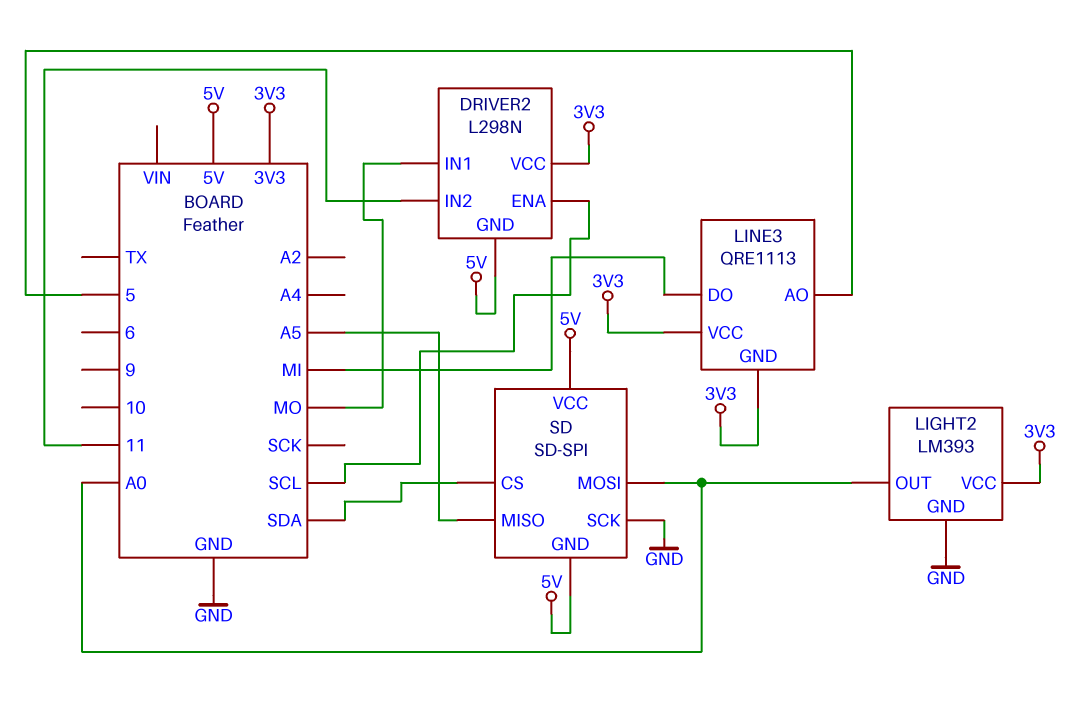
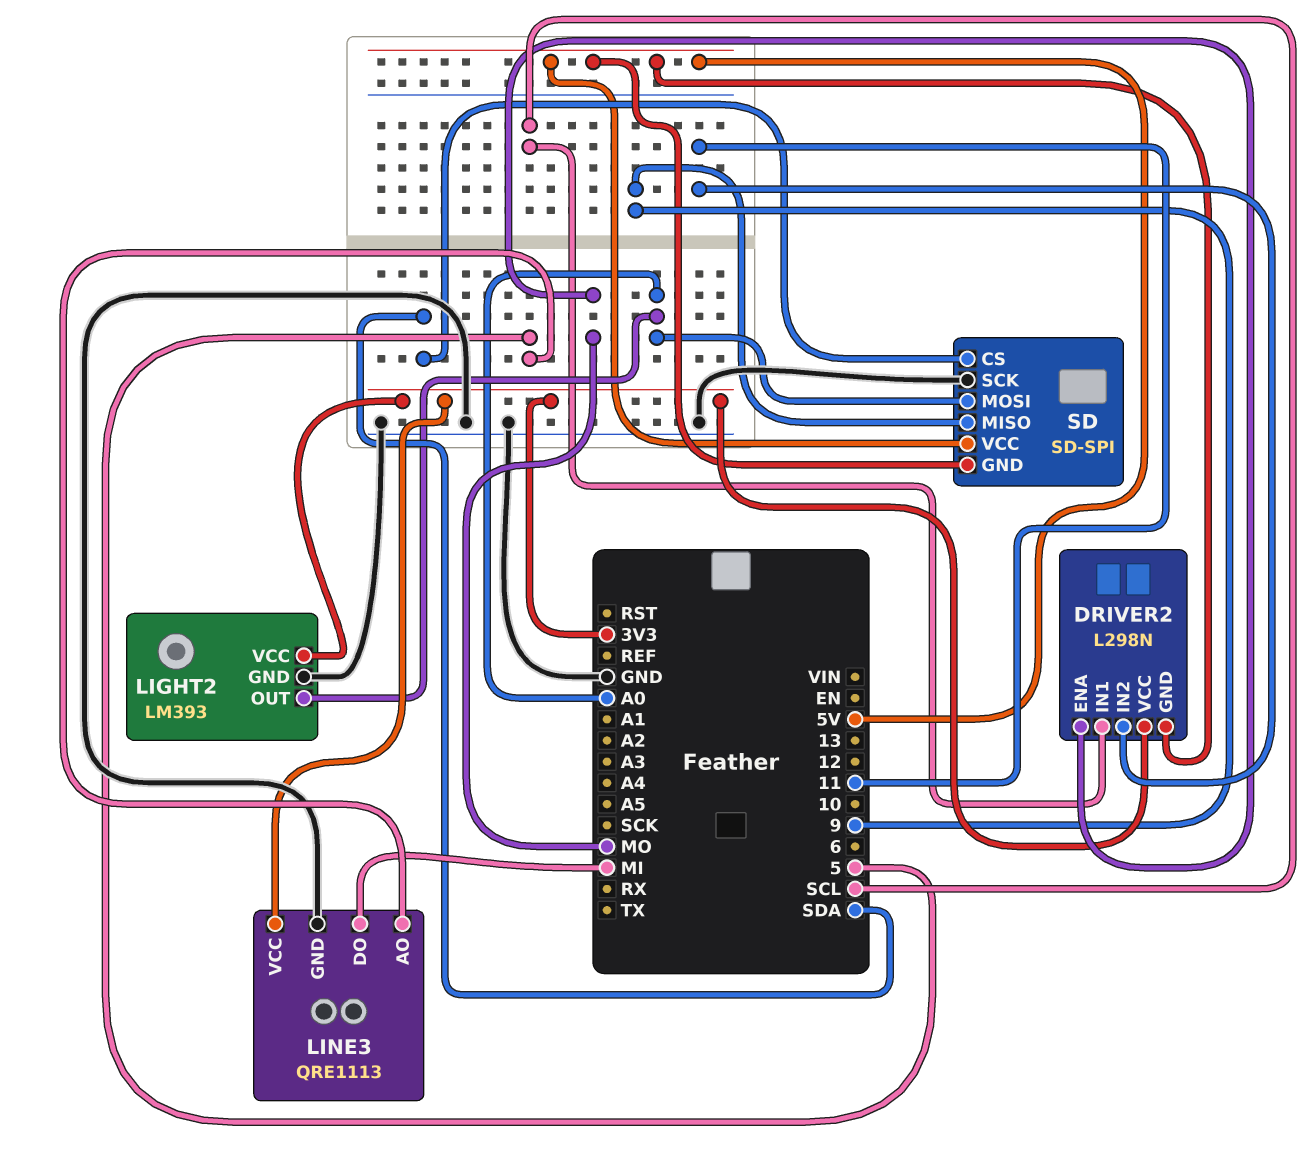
DRIVER2 pin ENA: SCL -> MO
DRIVER2 pin IN1: MO -> SCL
LINE3 pin GND: 3V3 -> GND
SD pin MISO: A5 -> 9

